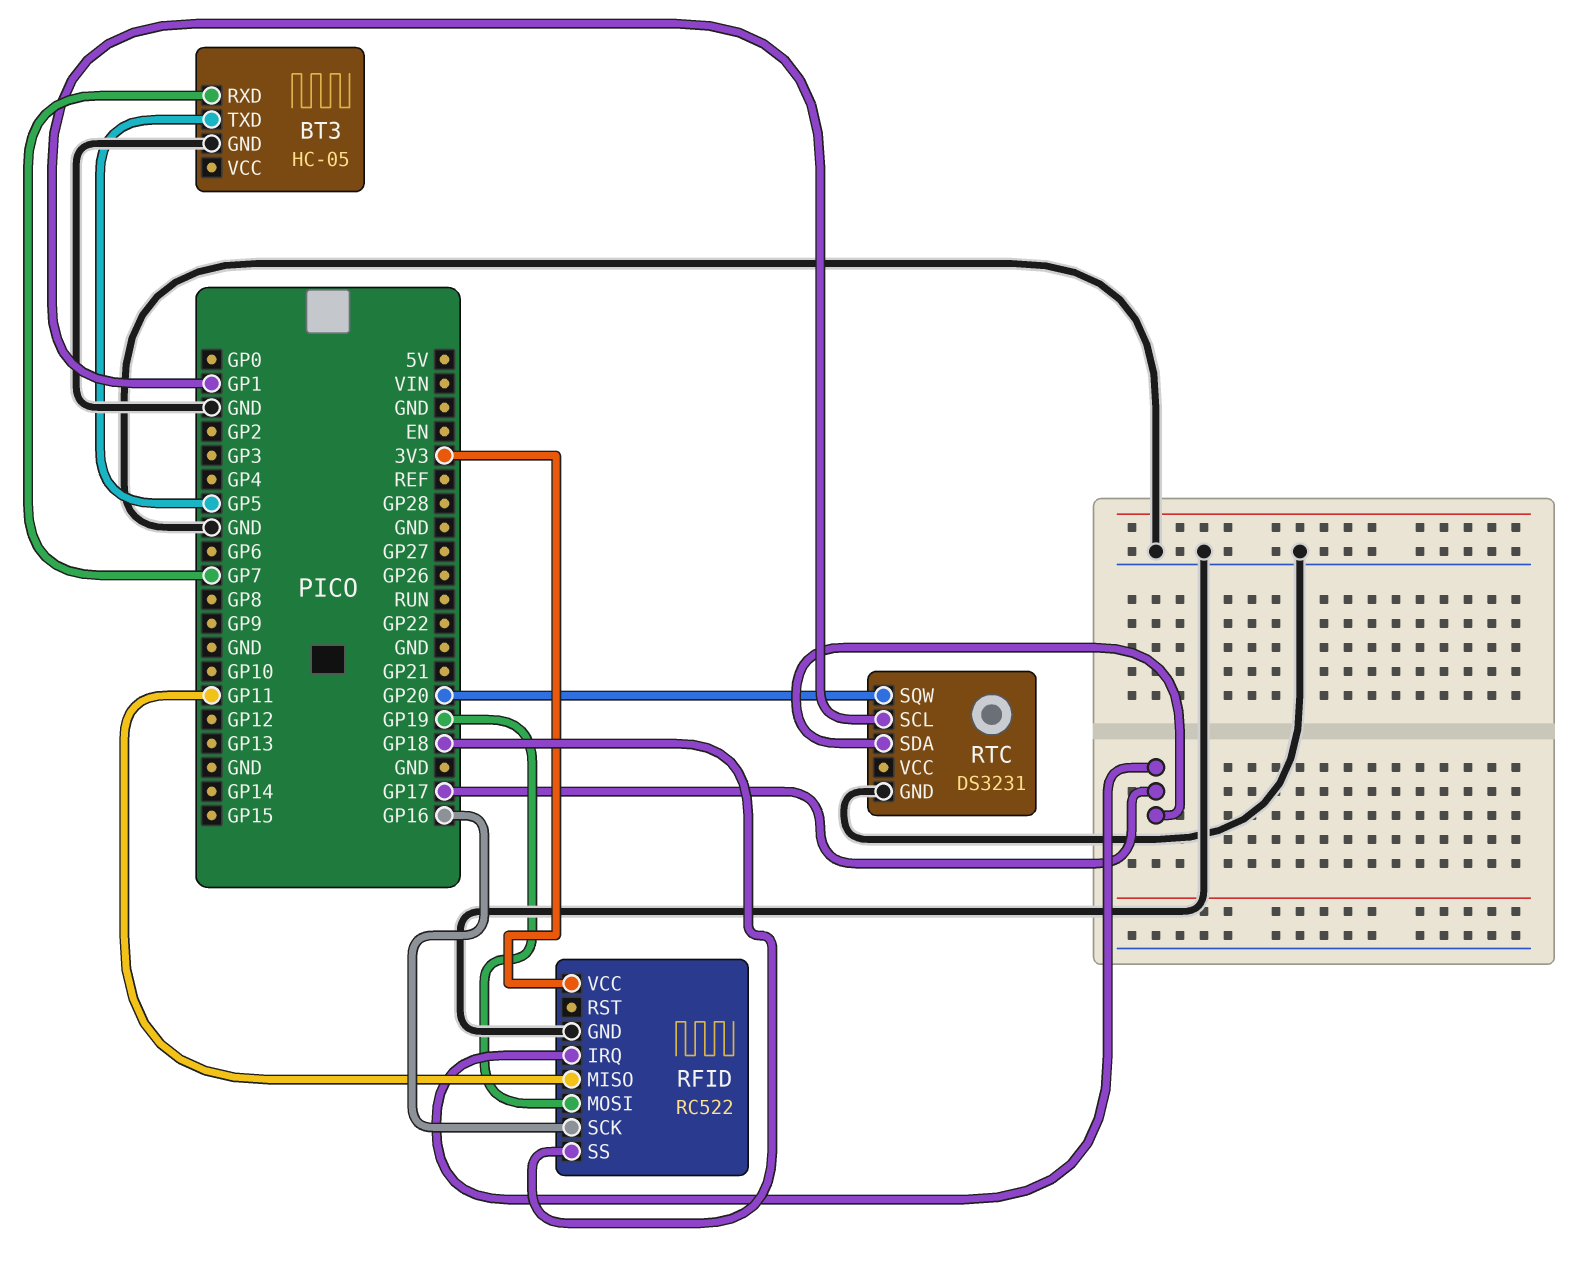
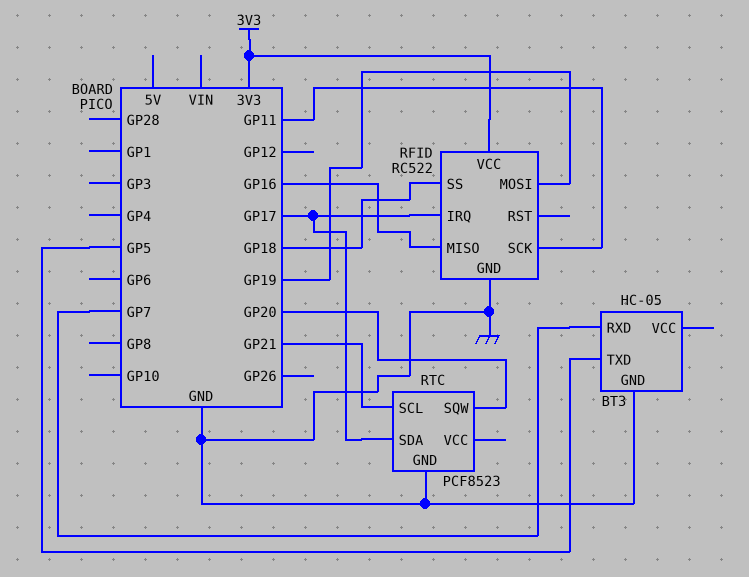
RFID pin MISO: GP11 -> GP16
RFID pin SCK: GP16 -> GP11
RTC: DS3231 -> PCF8523
RTC pin SCL: GP1 -> GP21

